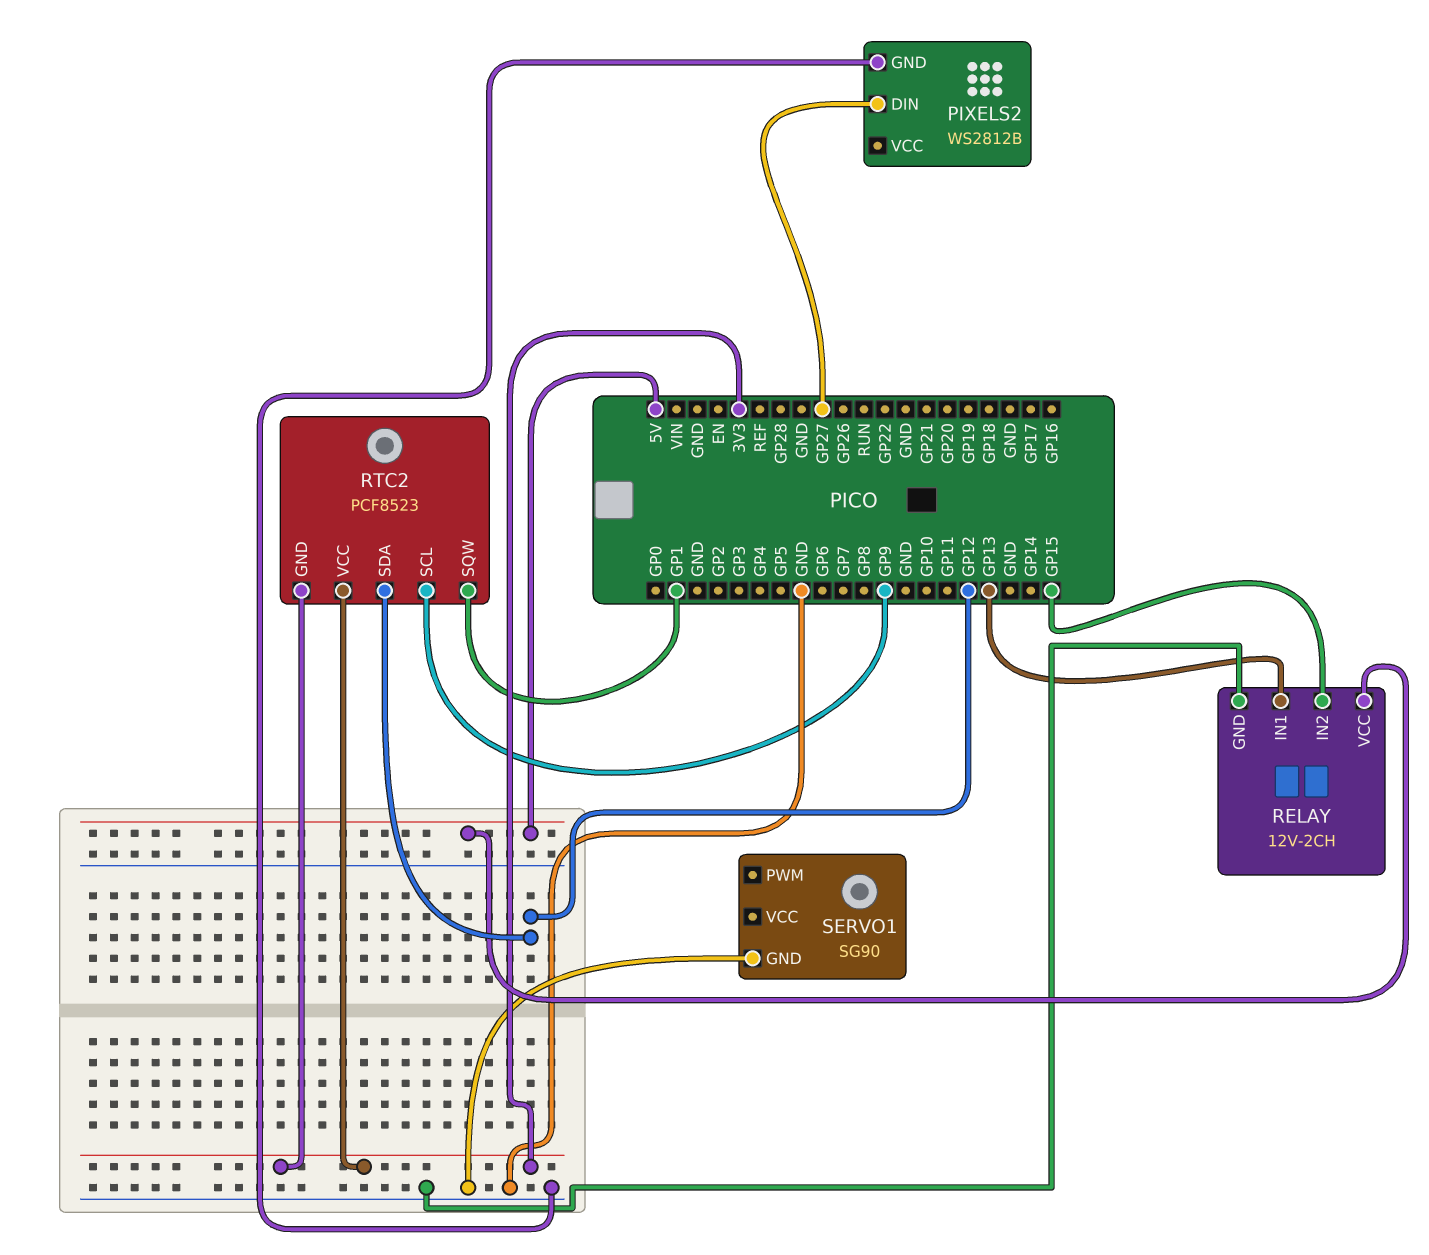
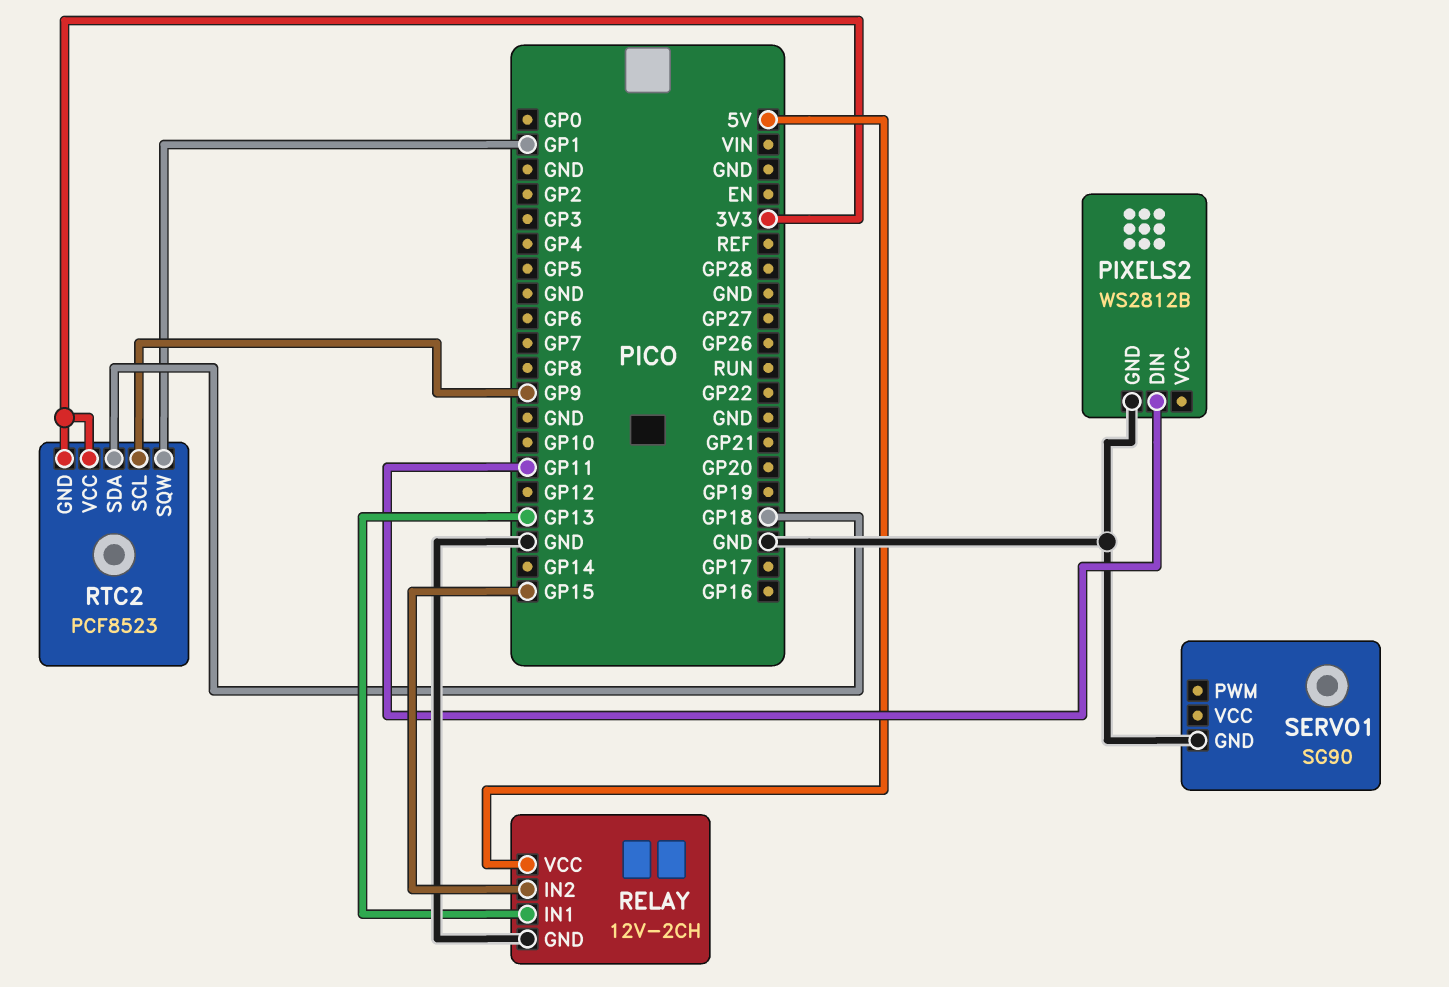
PIXELS2 pin DIN: GP27 -> GP11
RTC2 pin SDA: GP12 -> GP18

